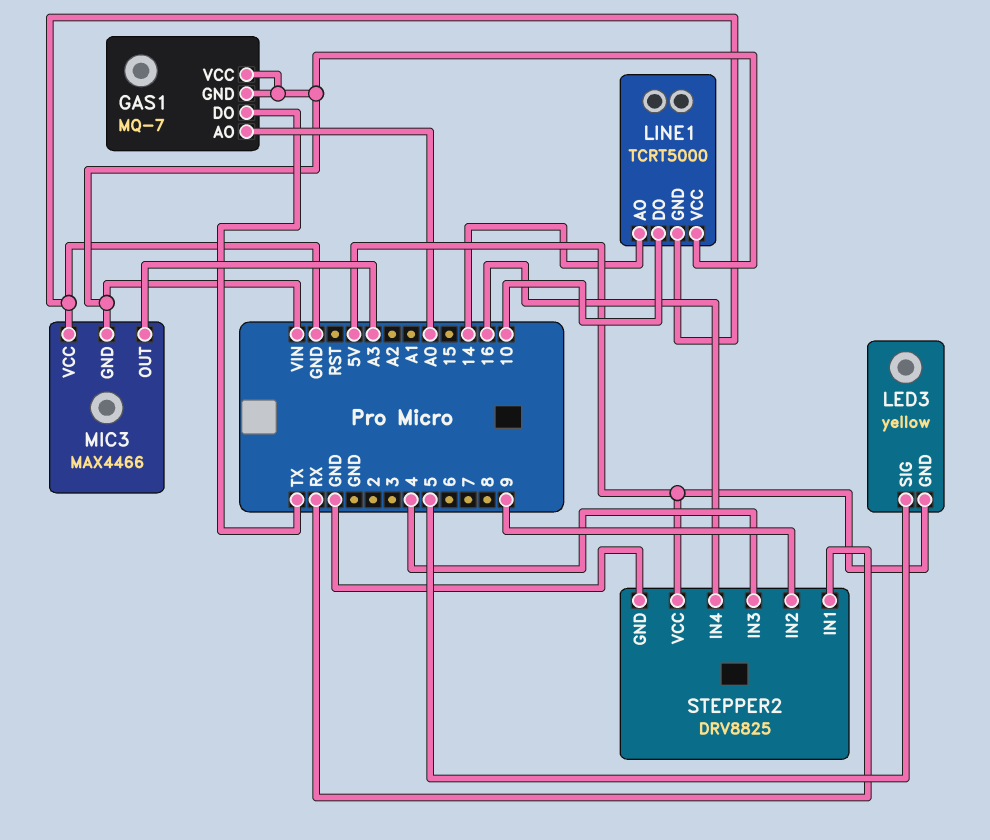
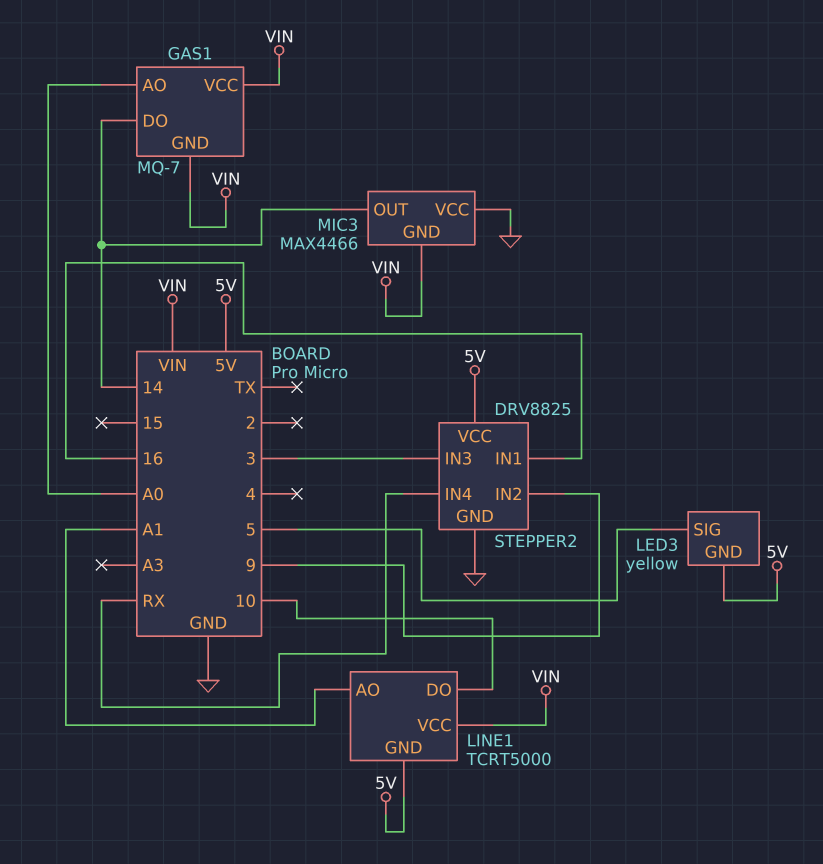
GAS1 pin DO: TX -> 14
LINE1 pin AO: 14 -> A1
LINE1 pin GND: GND -> 5V
MIC3 pin OUT: A3 -> 14
STEPPER2 pin IN1: RX -> 16
STEPPER2 pin IN3: 4 -> 3
STEPPER2 pin IN4: 16 -> RX

